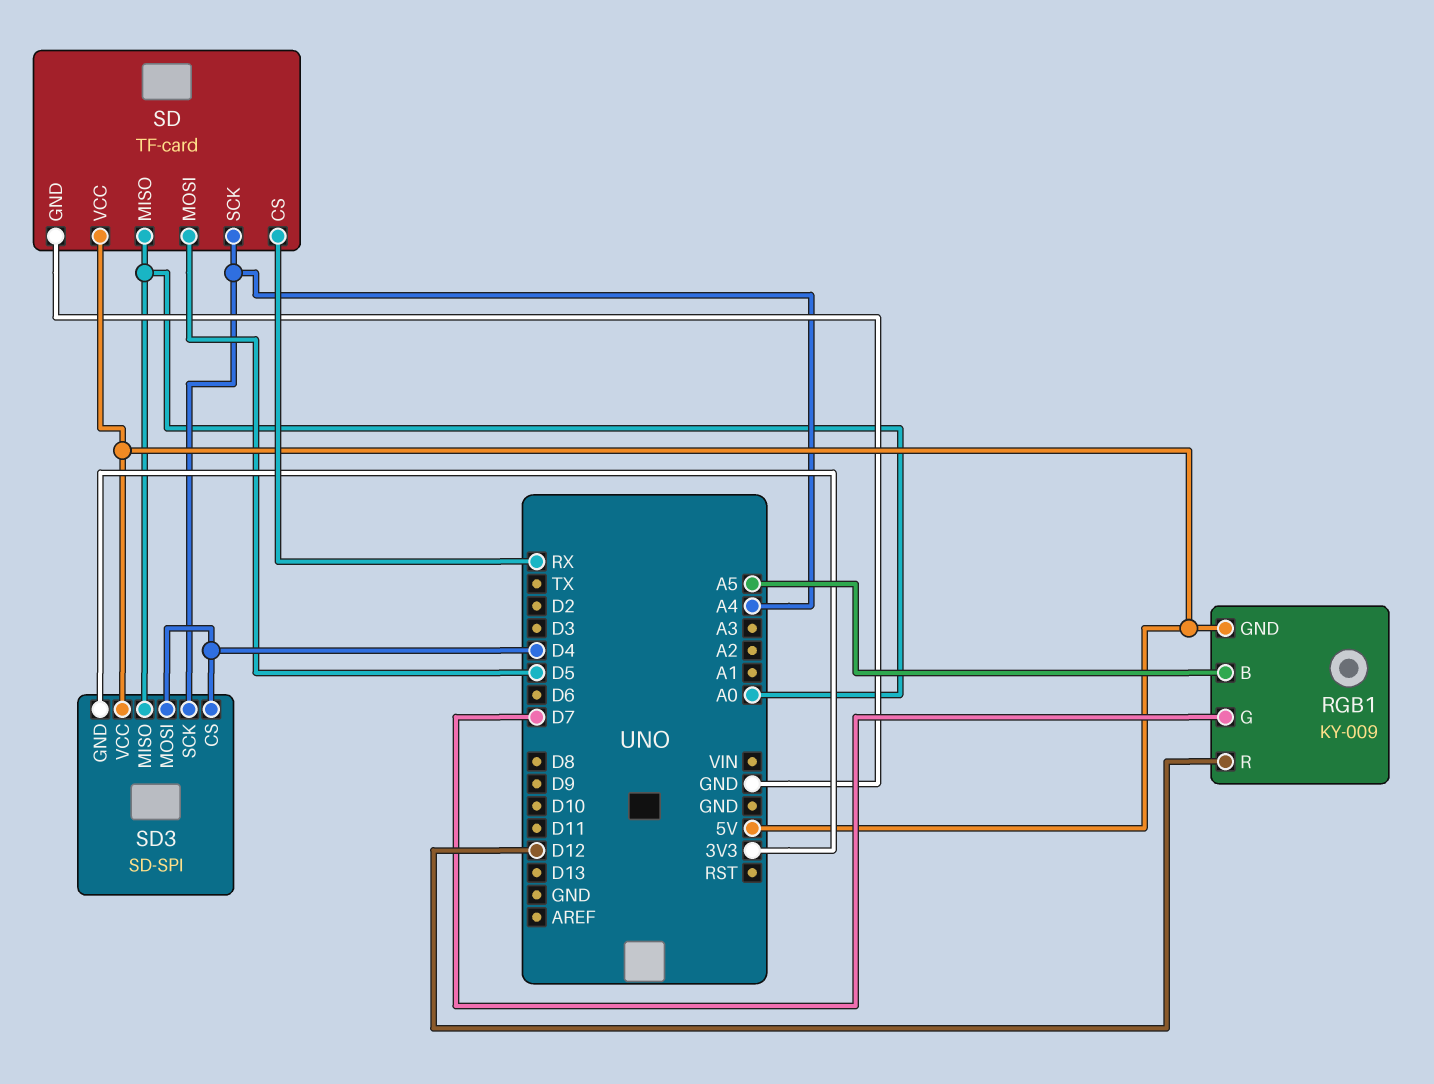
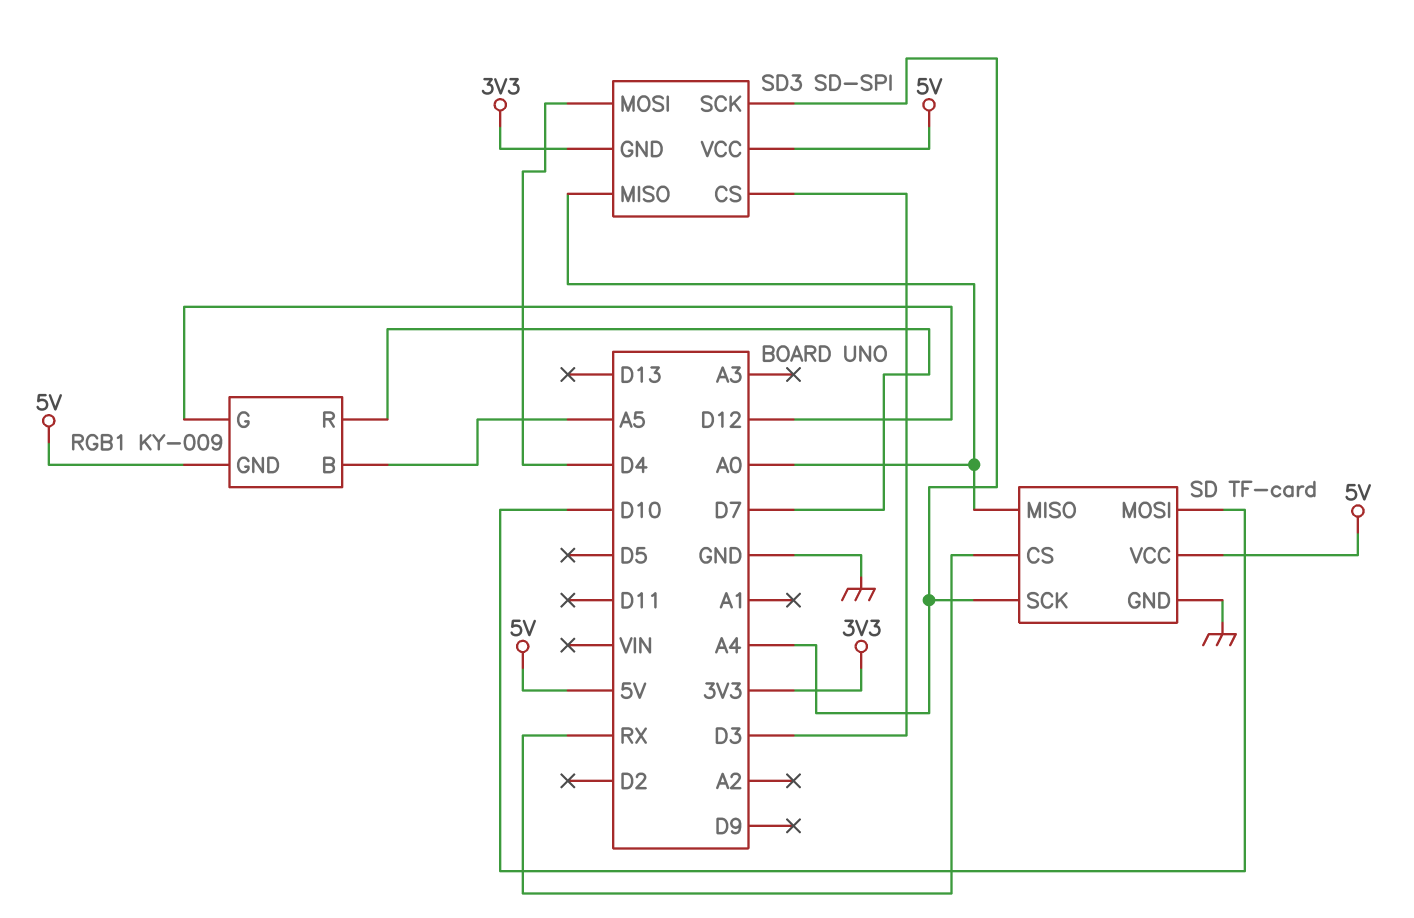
RGB1 pin G: D7 -> D12
RGB1 pin R: D12 -> D7
SD pin MOSI: D5 -> D10
SD3 pin CS: D4 -> D3

